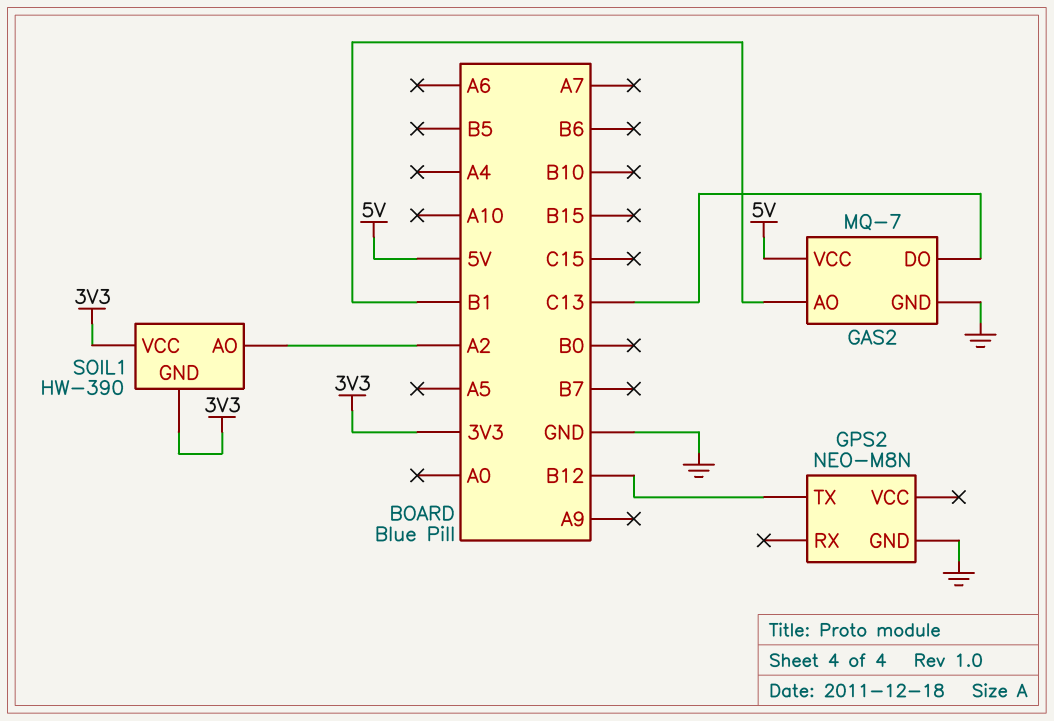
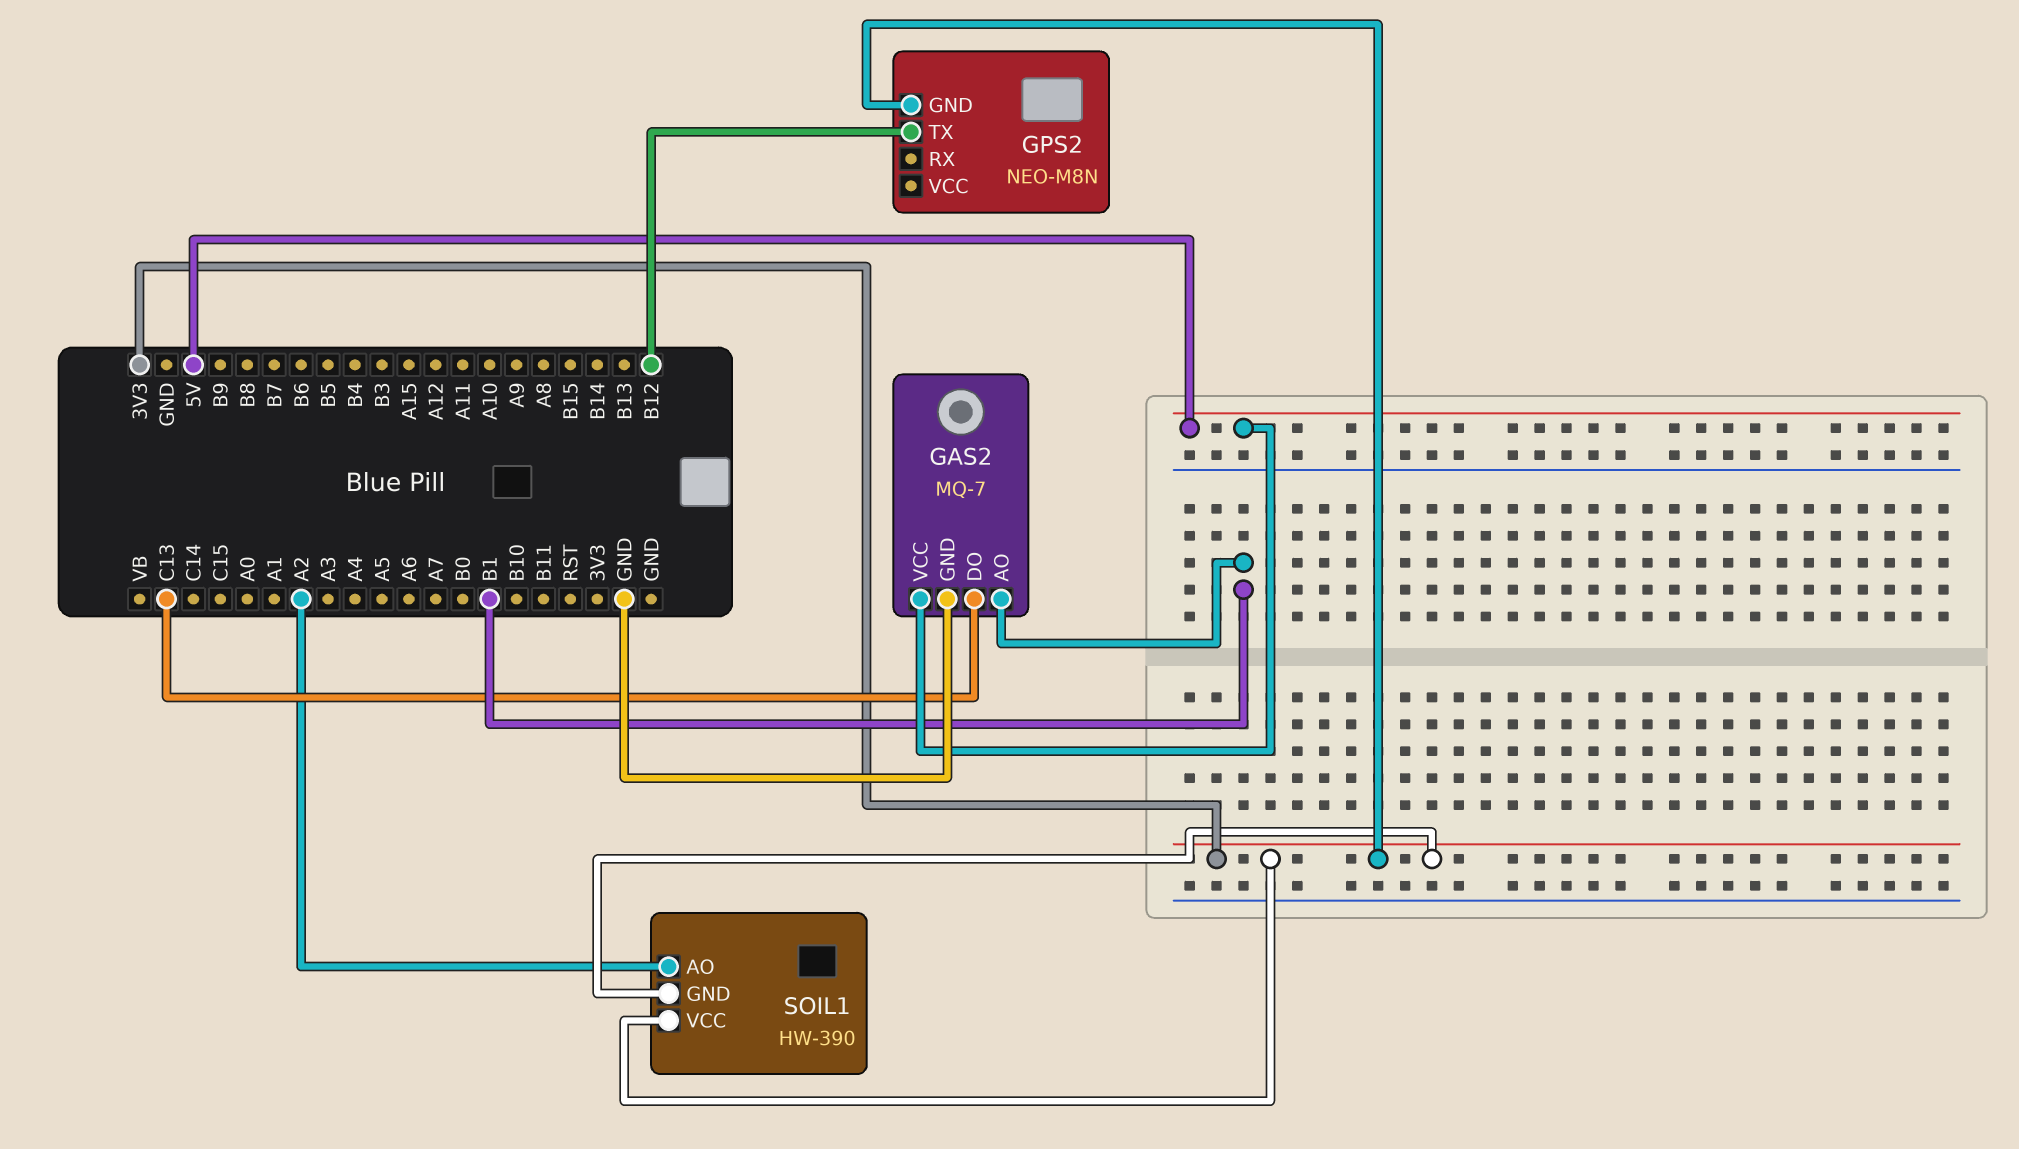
GPS2 pin GND: GND -> 3V3

